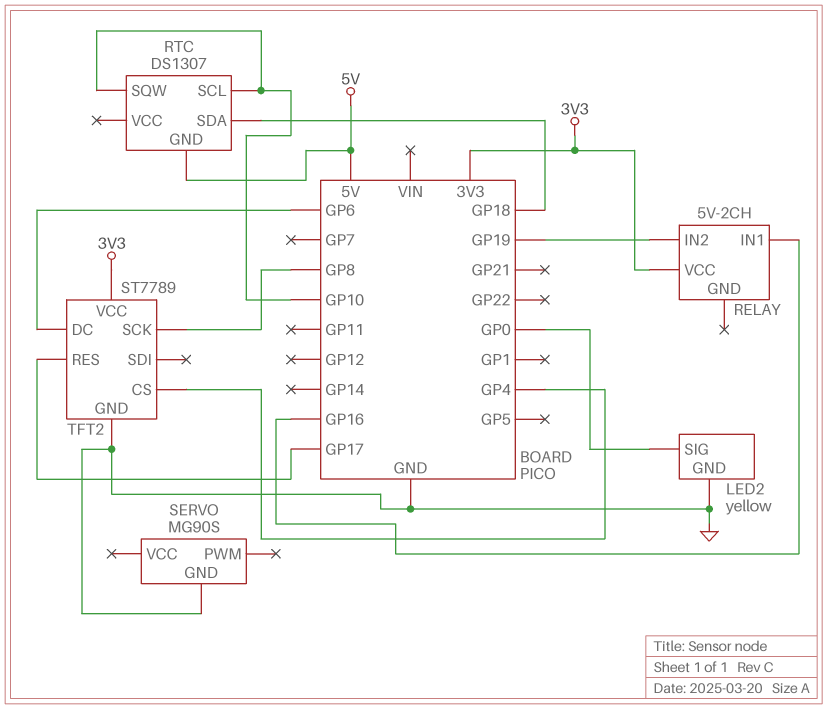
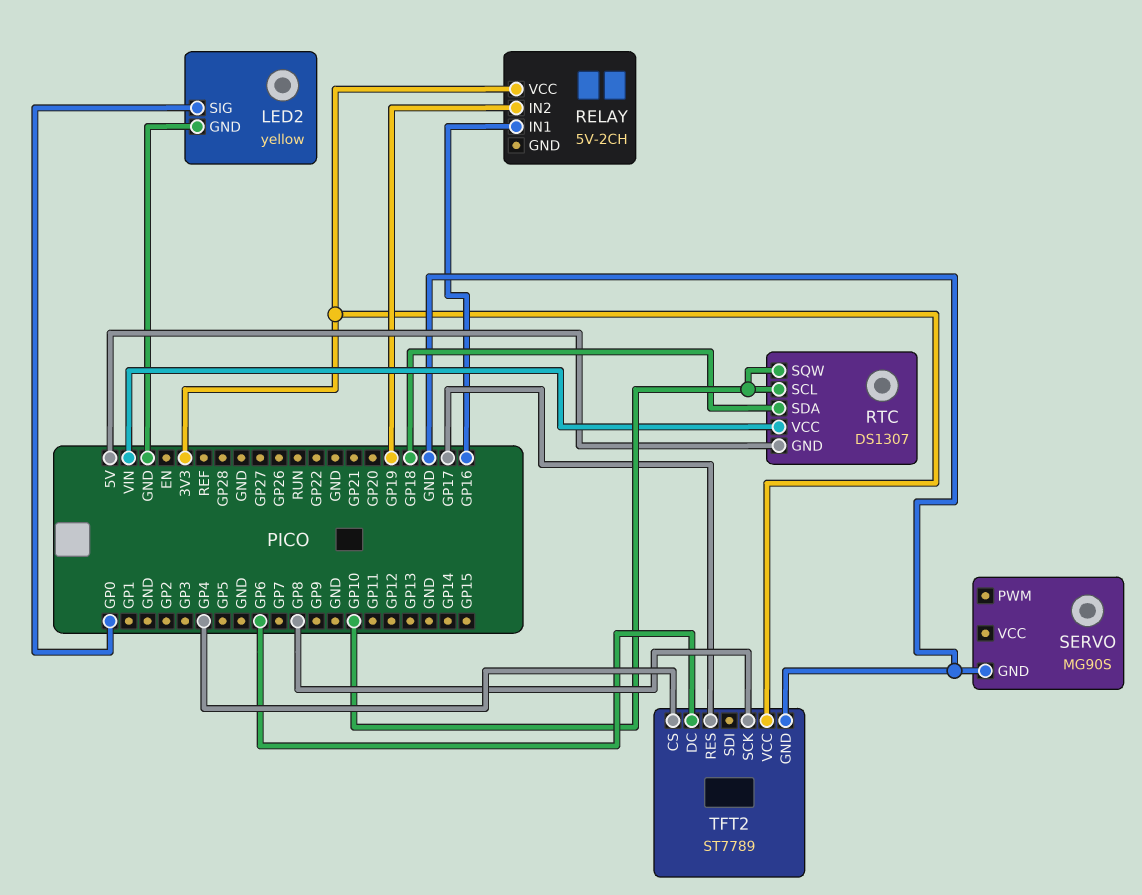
RTC pin VCC: none -> VIN

